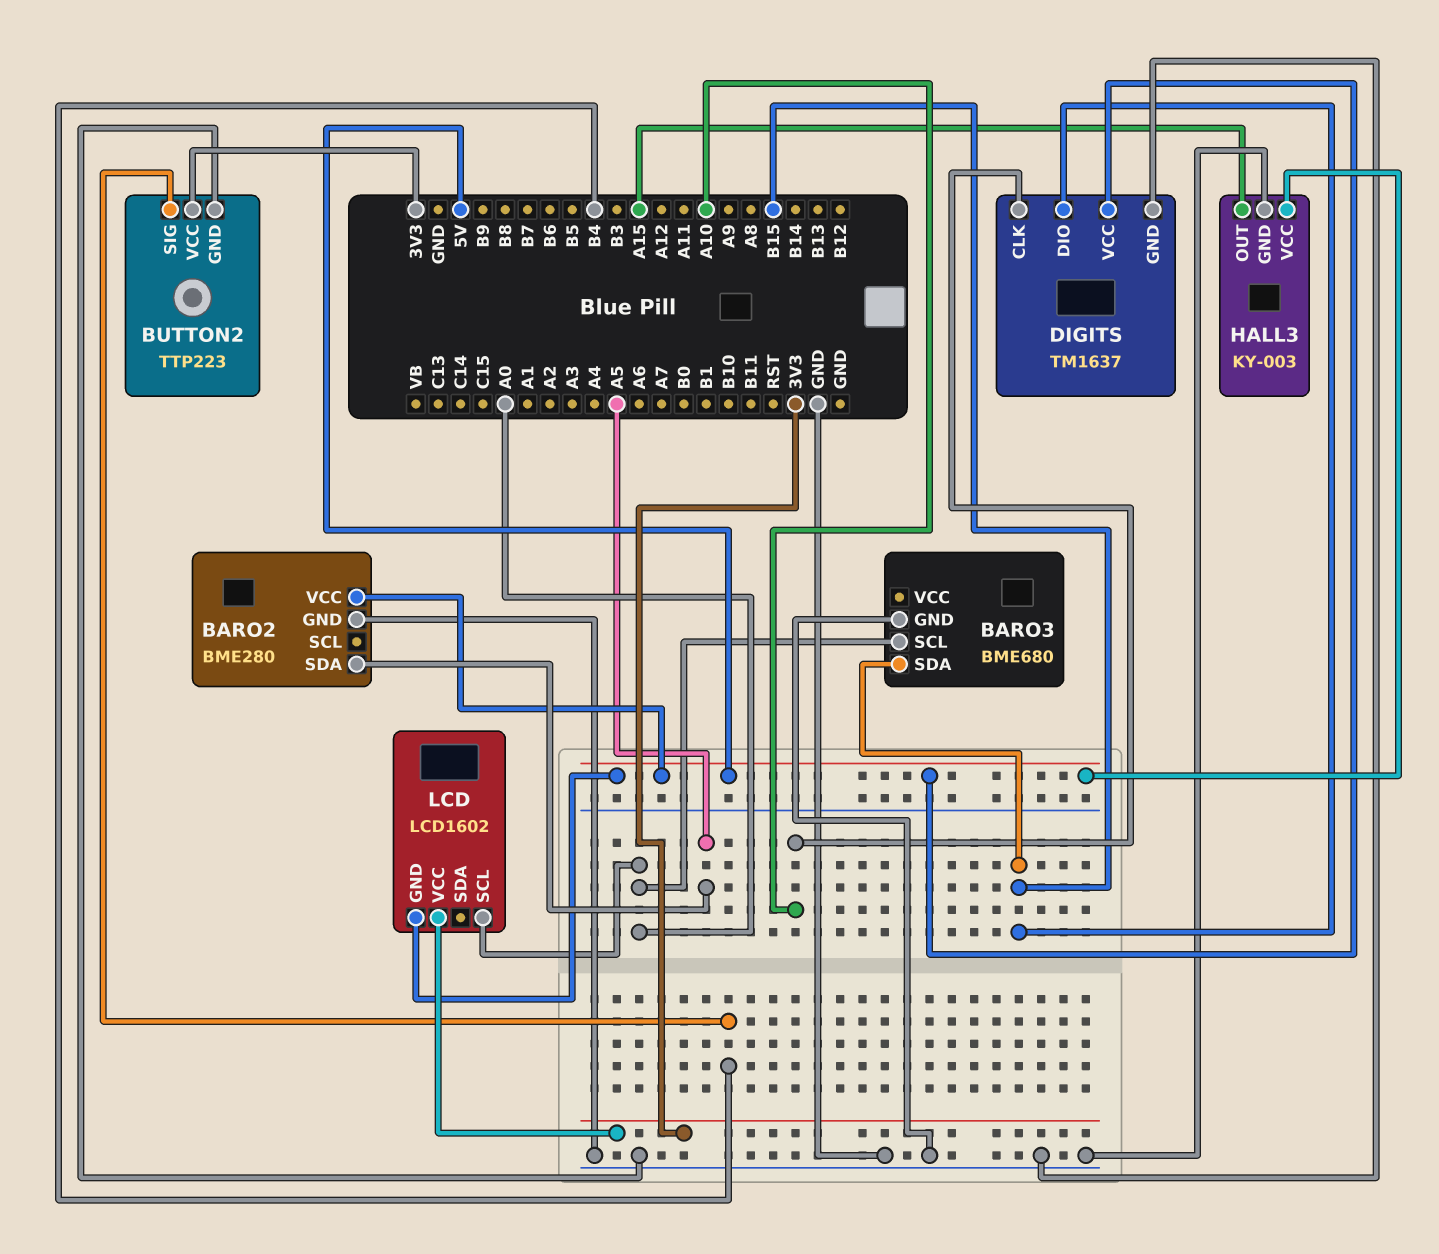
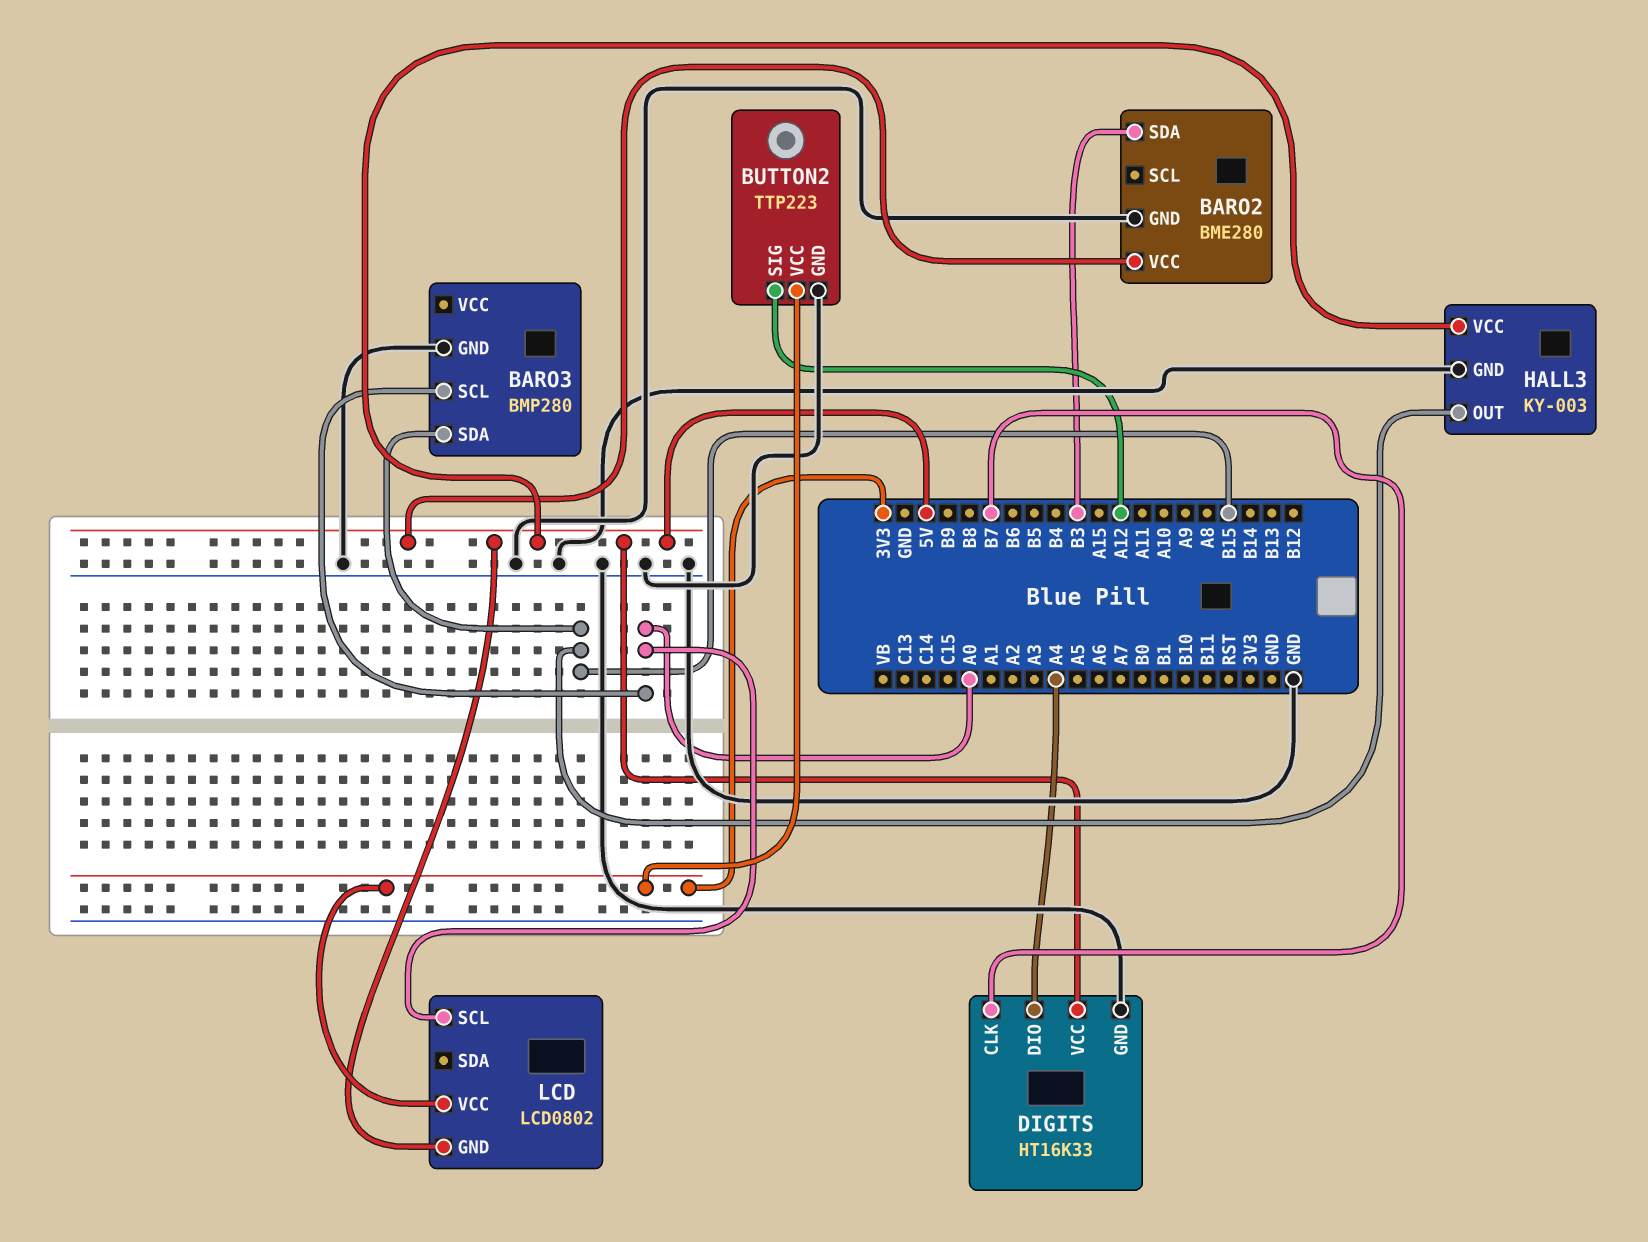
BARO2 pin SDA: A5 -> B3
BARO3: BME680 -> BMP280
BUTTON2 pin SIG: B4 -> A12
DIGITS: TM1637 -> HT16K33
DIGITS pin CLK: A10 -> B7
DIGITS pin DIO: B15 -> A4
HALL3 pin OUT: A15 -> B15
LCD: LCD1602 -> LCD0802

